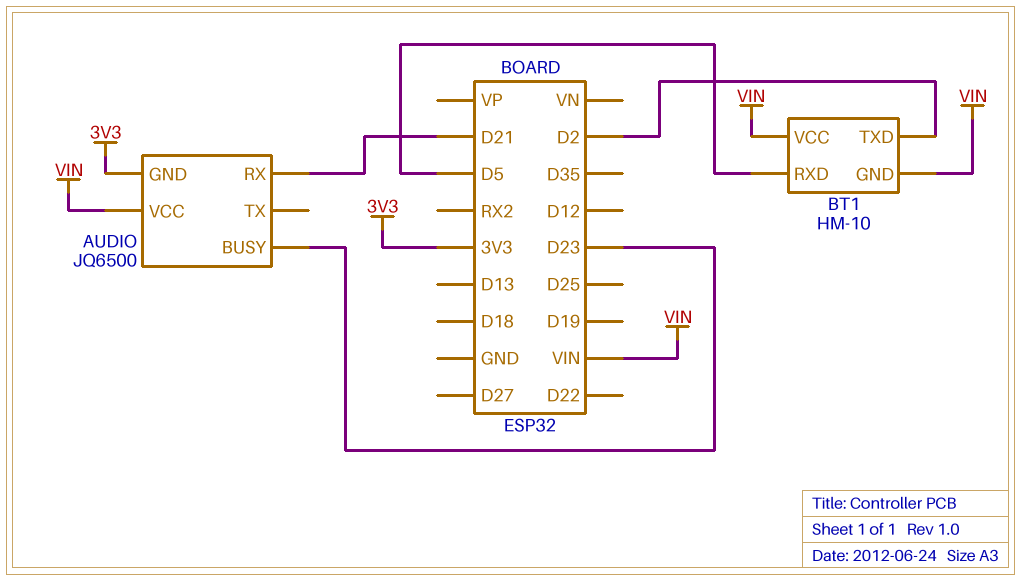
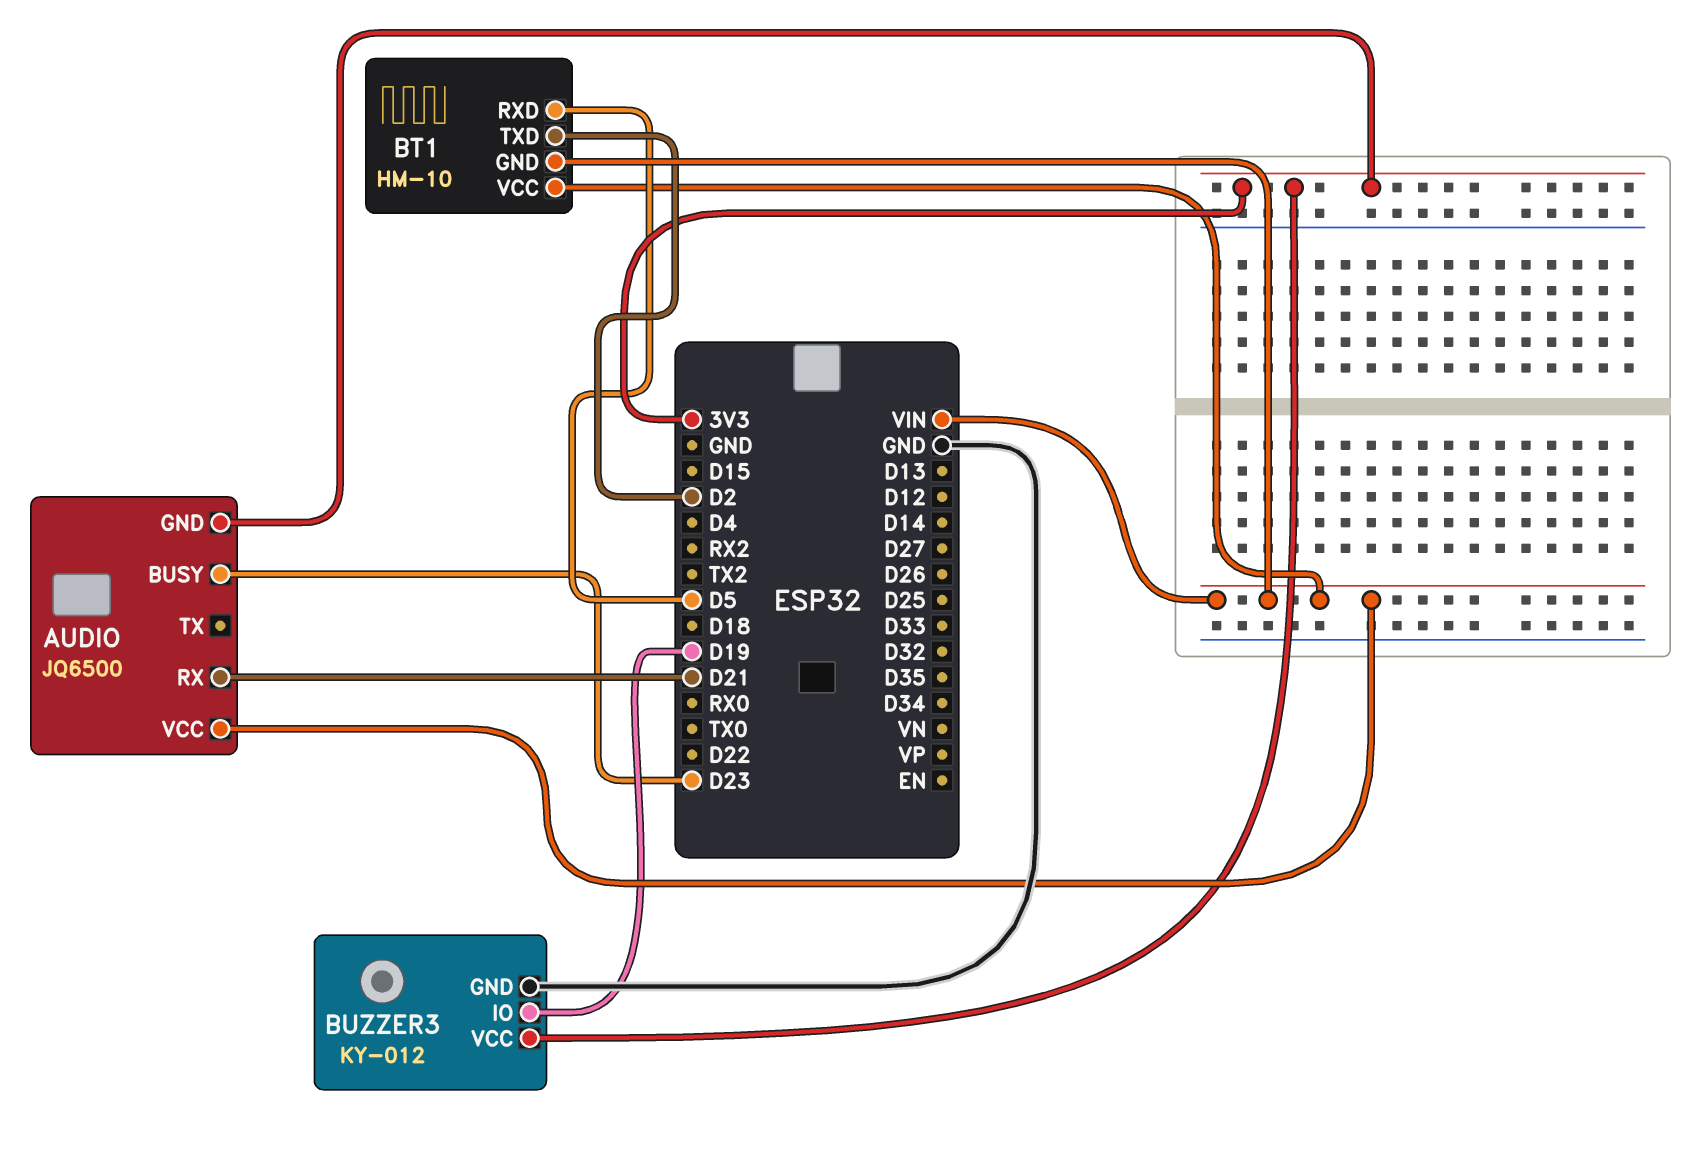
BUZZER3: none -> KY-012
BUZZER3 pin GND: none -> GND
BUZZER3 pin IO: none -> D19
BUZZER3 pin VCC: none -> 3V3

